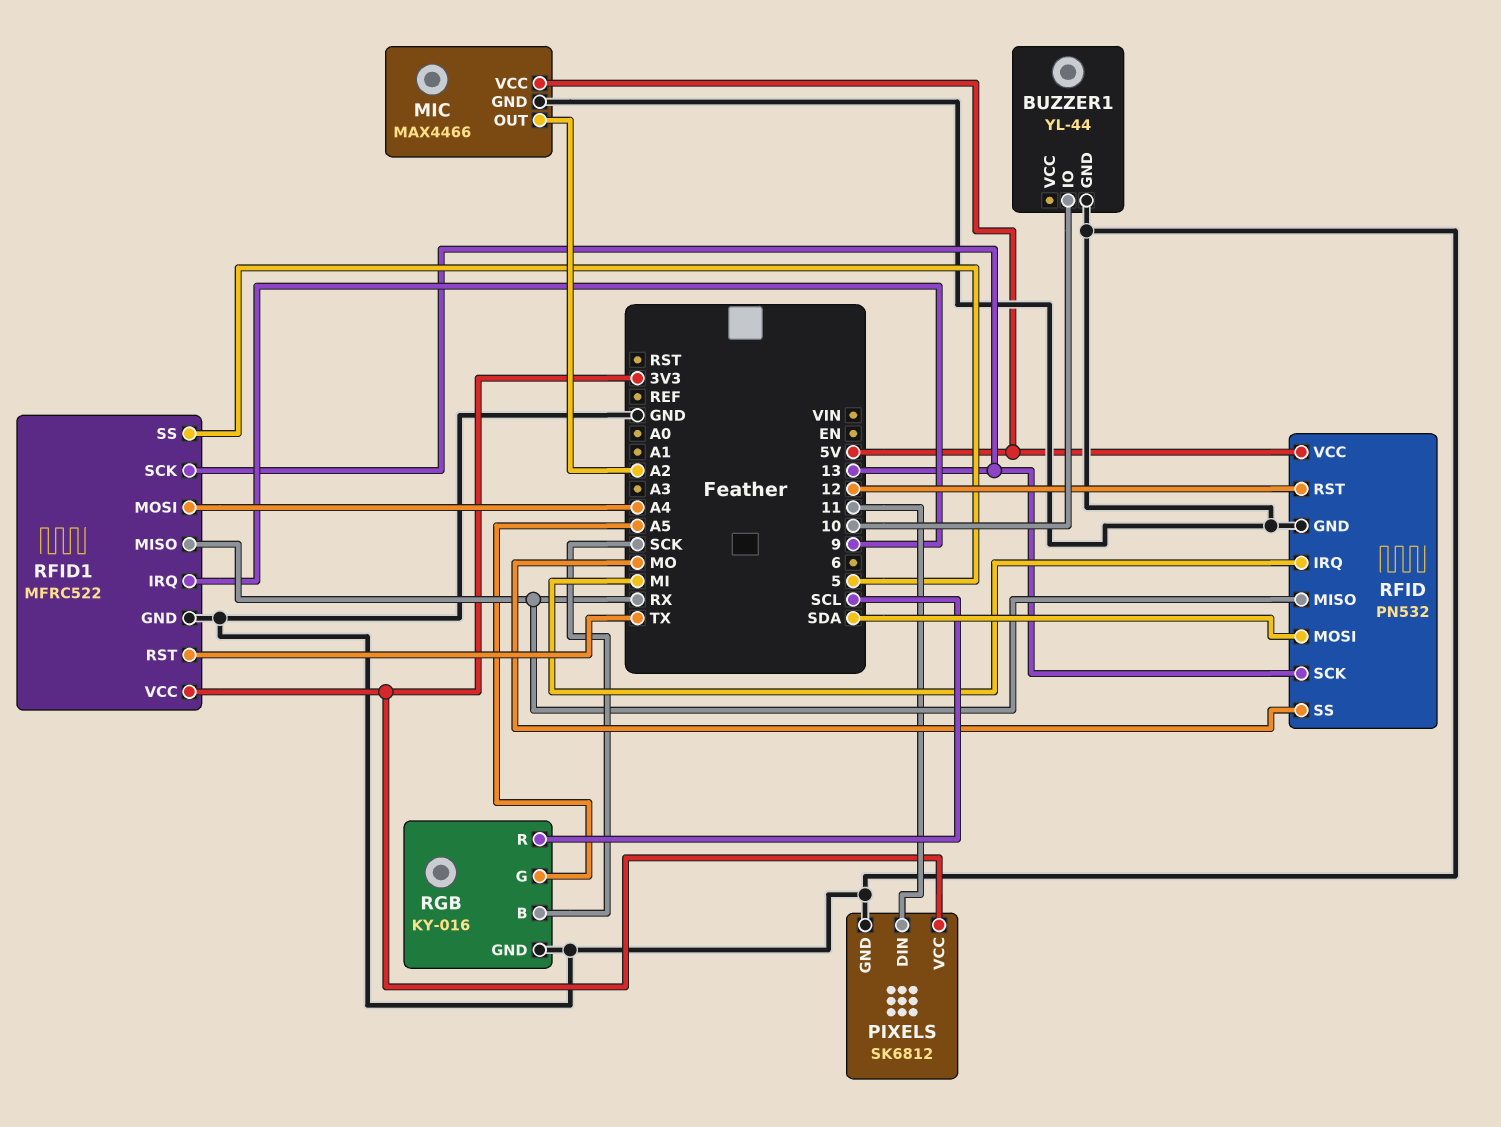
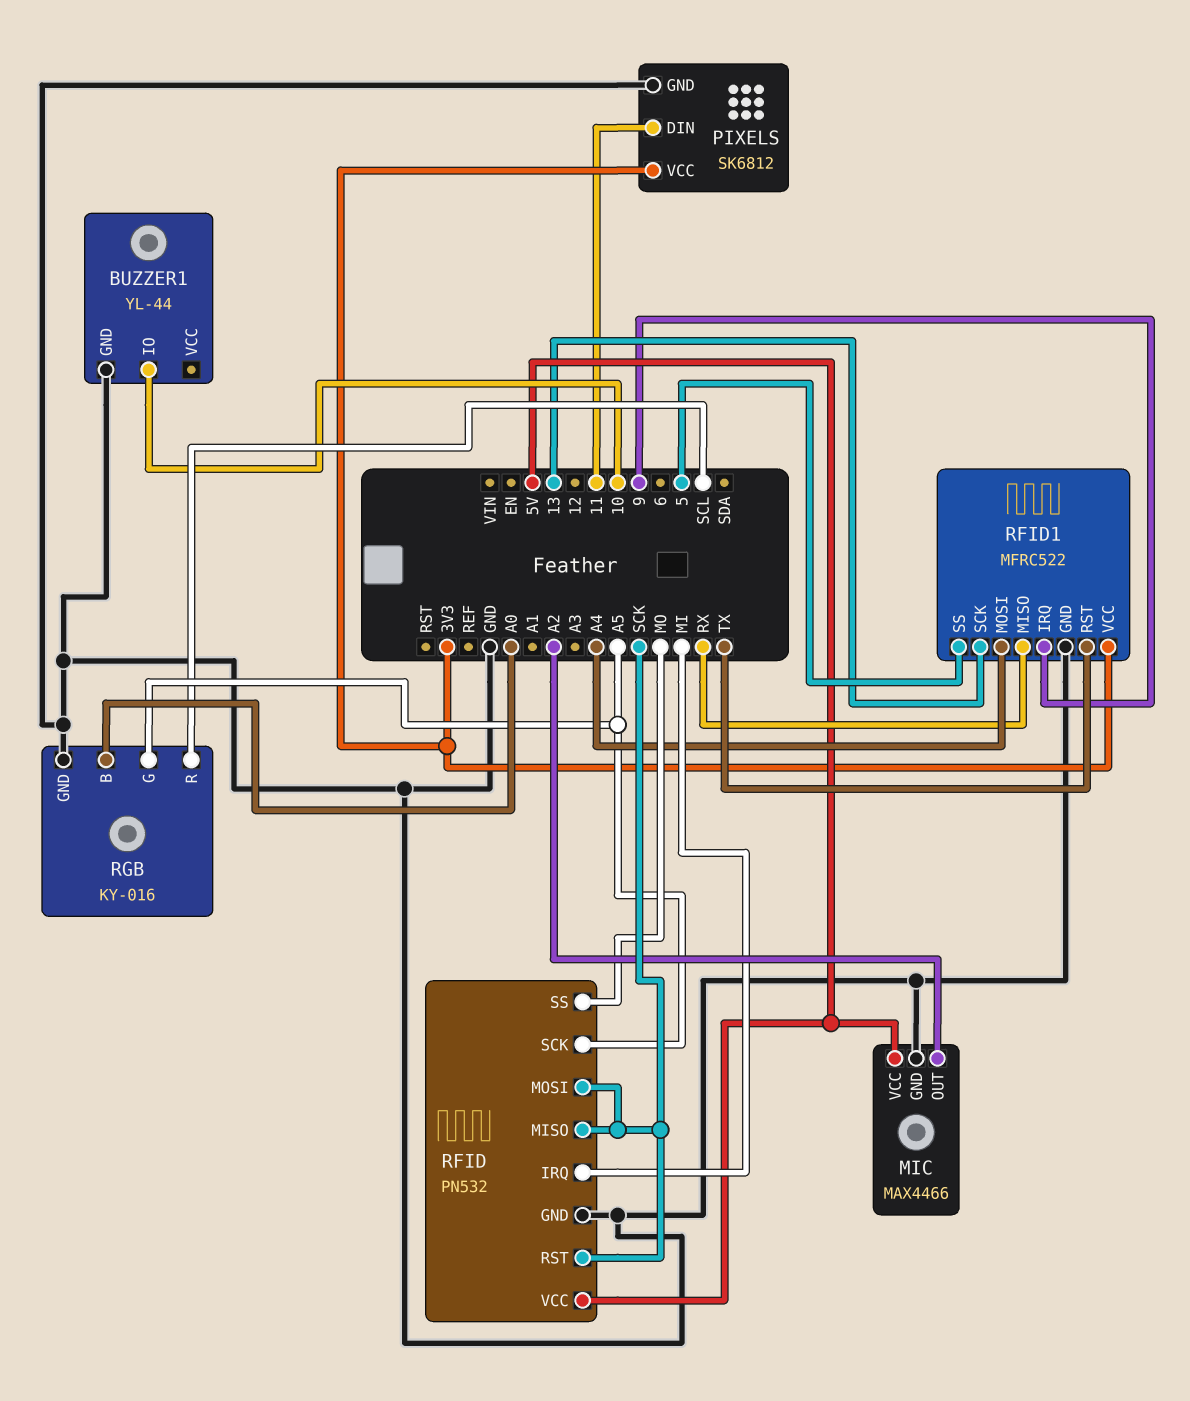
RFID pin MISO: RX -> SCK
RFID pin MOSI: SDA -> SCK
RFID pin RST: 12 -> SCK
RFID pin SCK: 13 -> A5
RGB pin B: SCK -> A0

